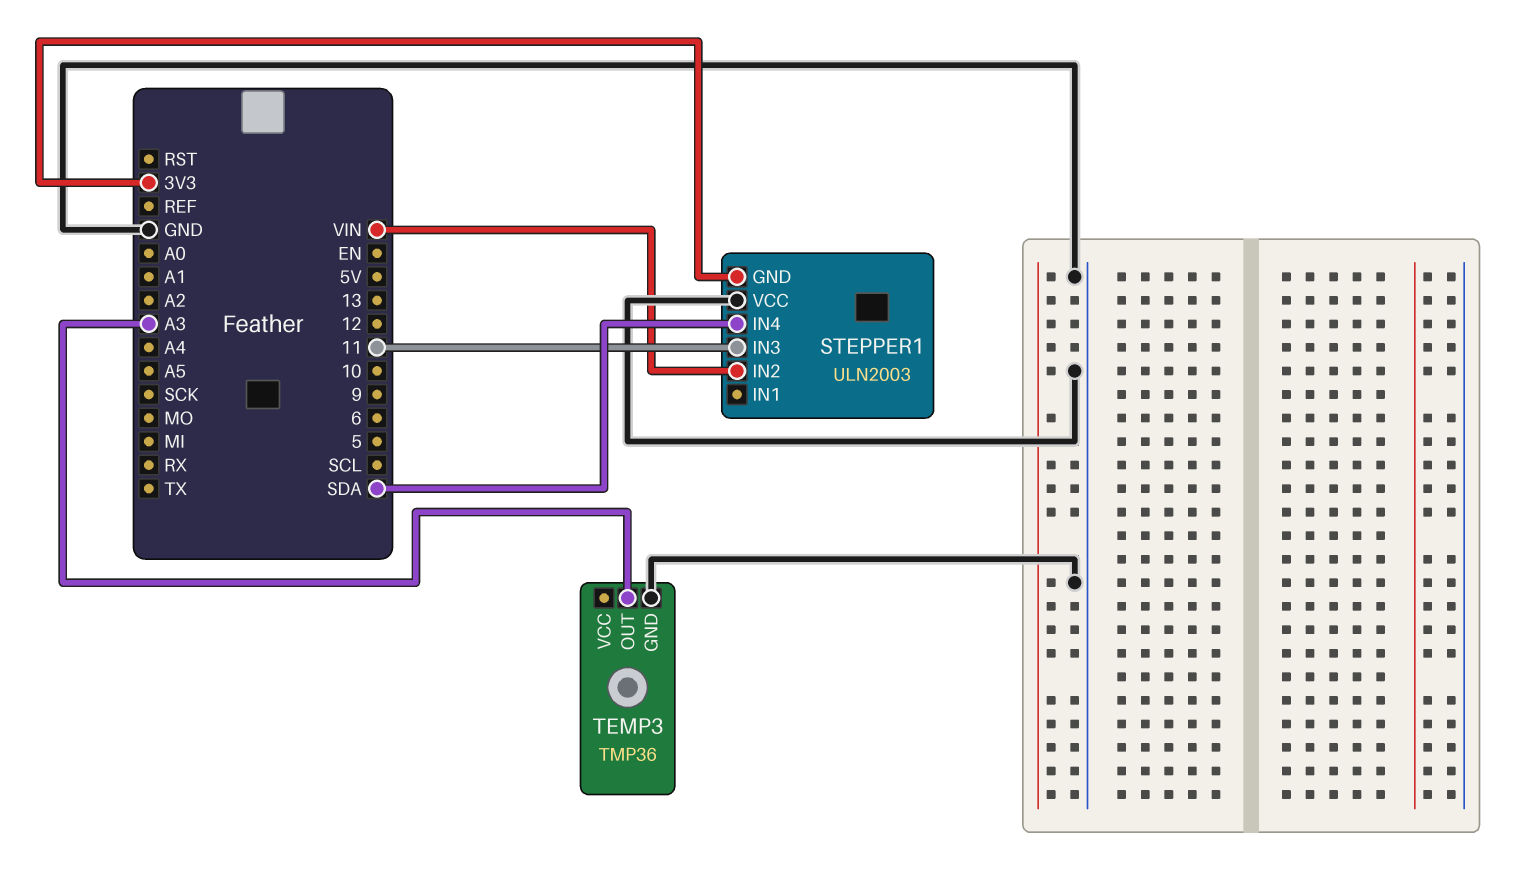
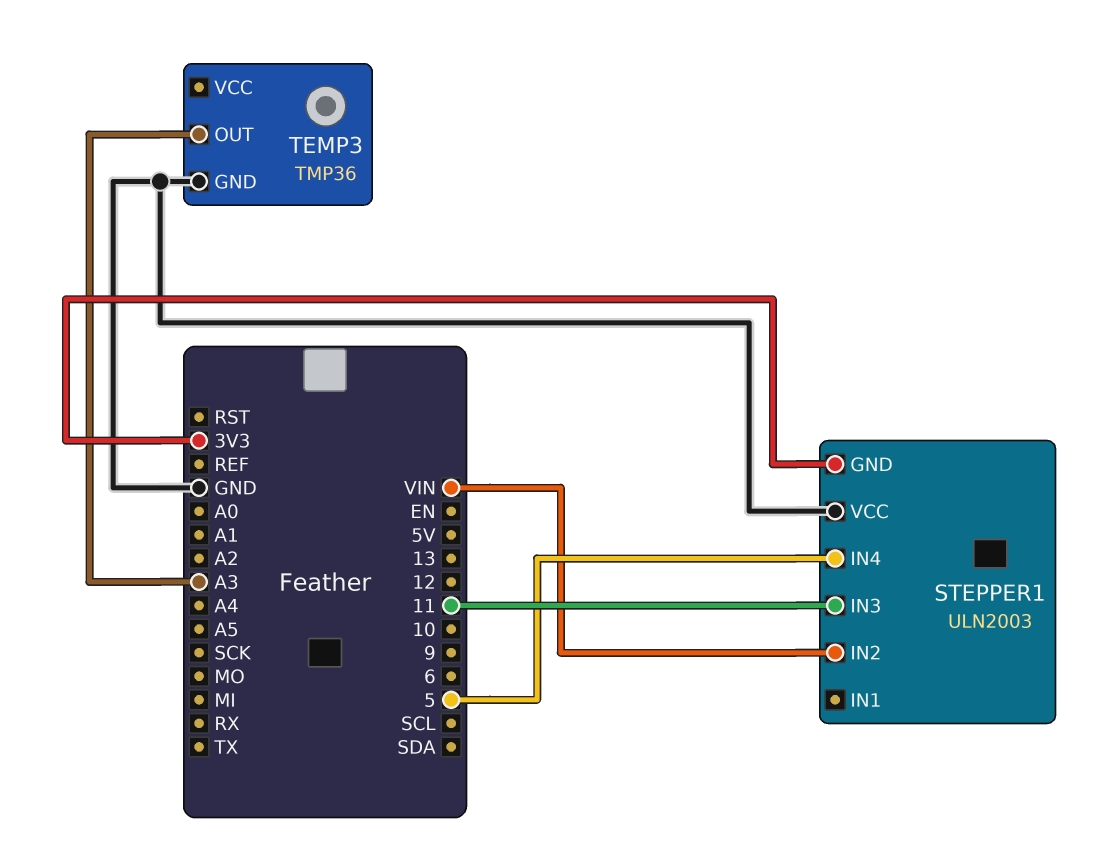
STEPPER1 pin IN4: SDA -> 5

